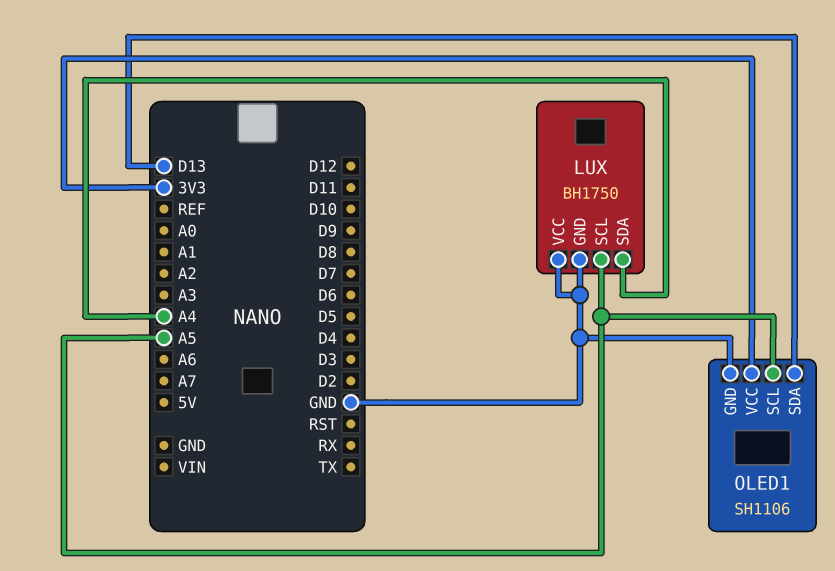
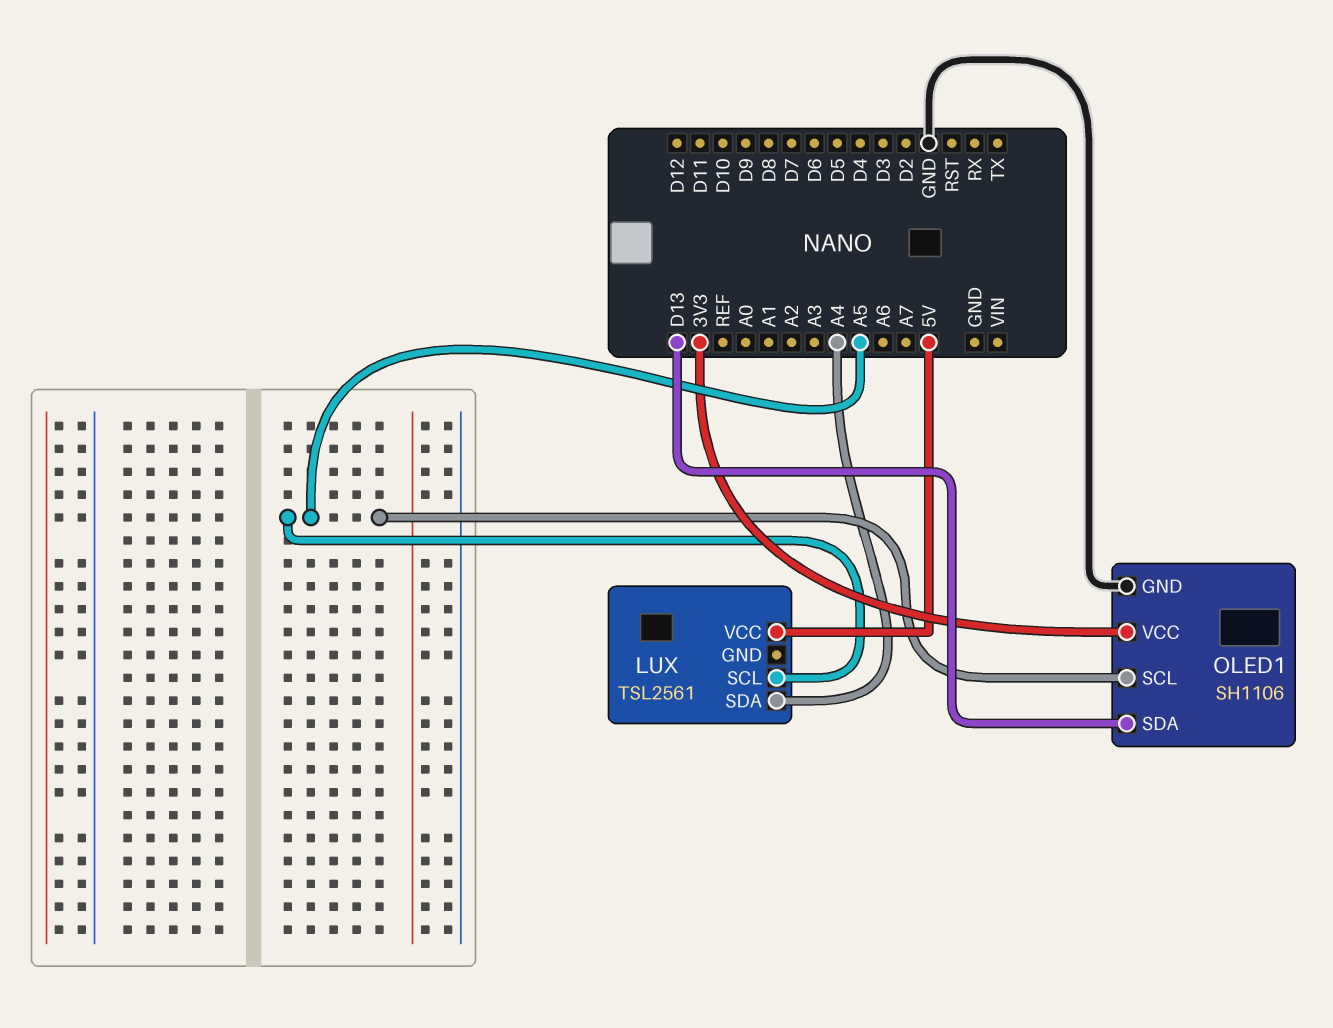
LUX: BH1750 -> TSL2561
LUX pin GND: GND -> none
LUX pin VCC: GND -> 5V

